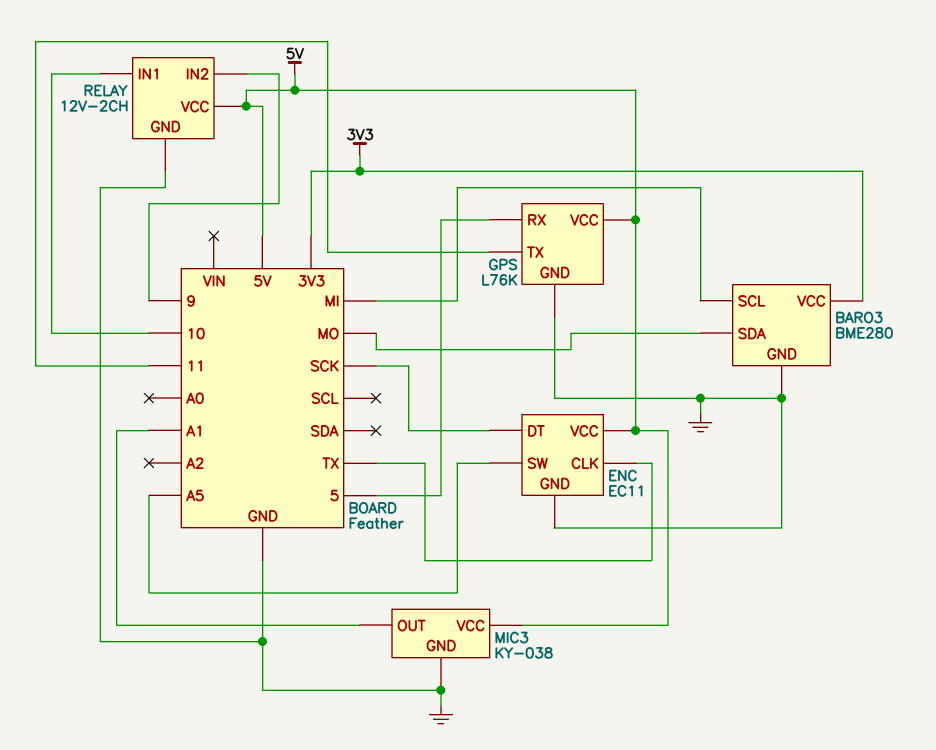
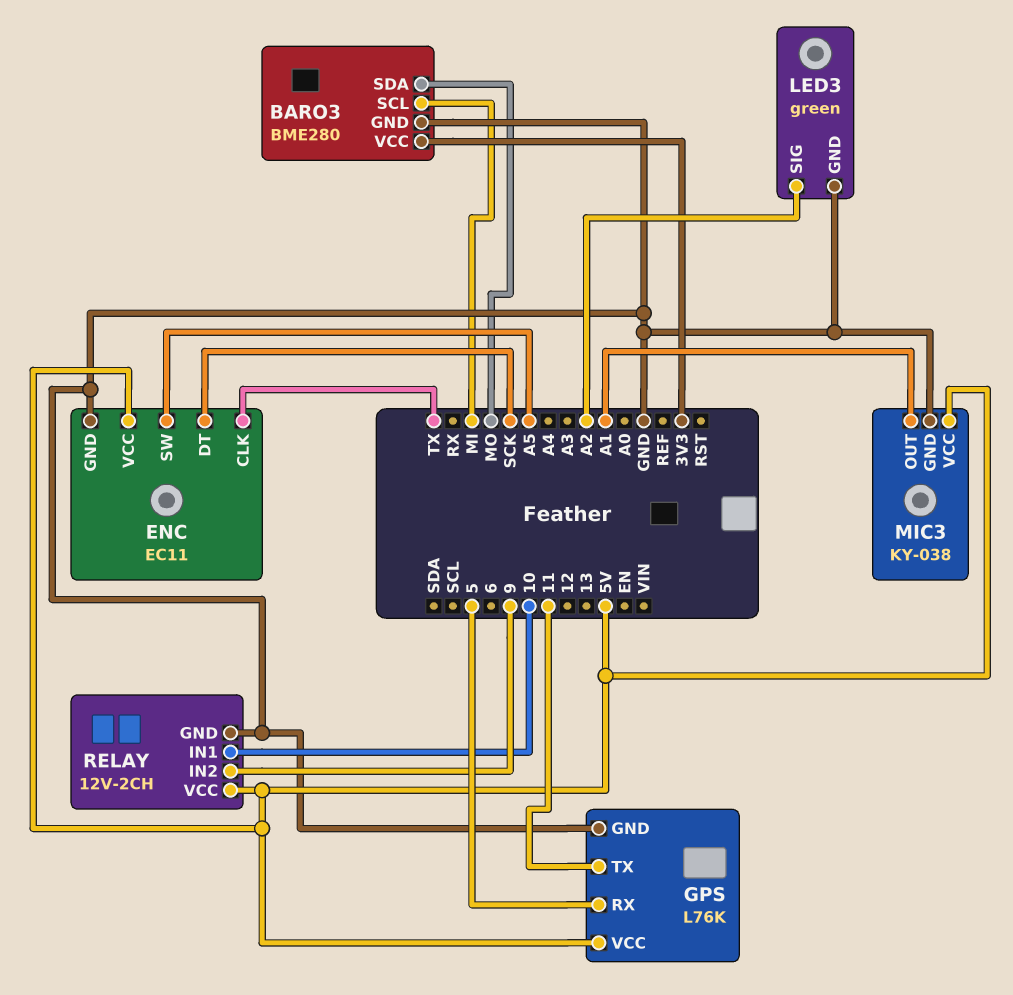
LED3: none -> green
LED3 pin GND: none -> GND
LED3 pin SIG: none -> A2

